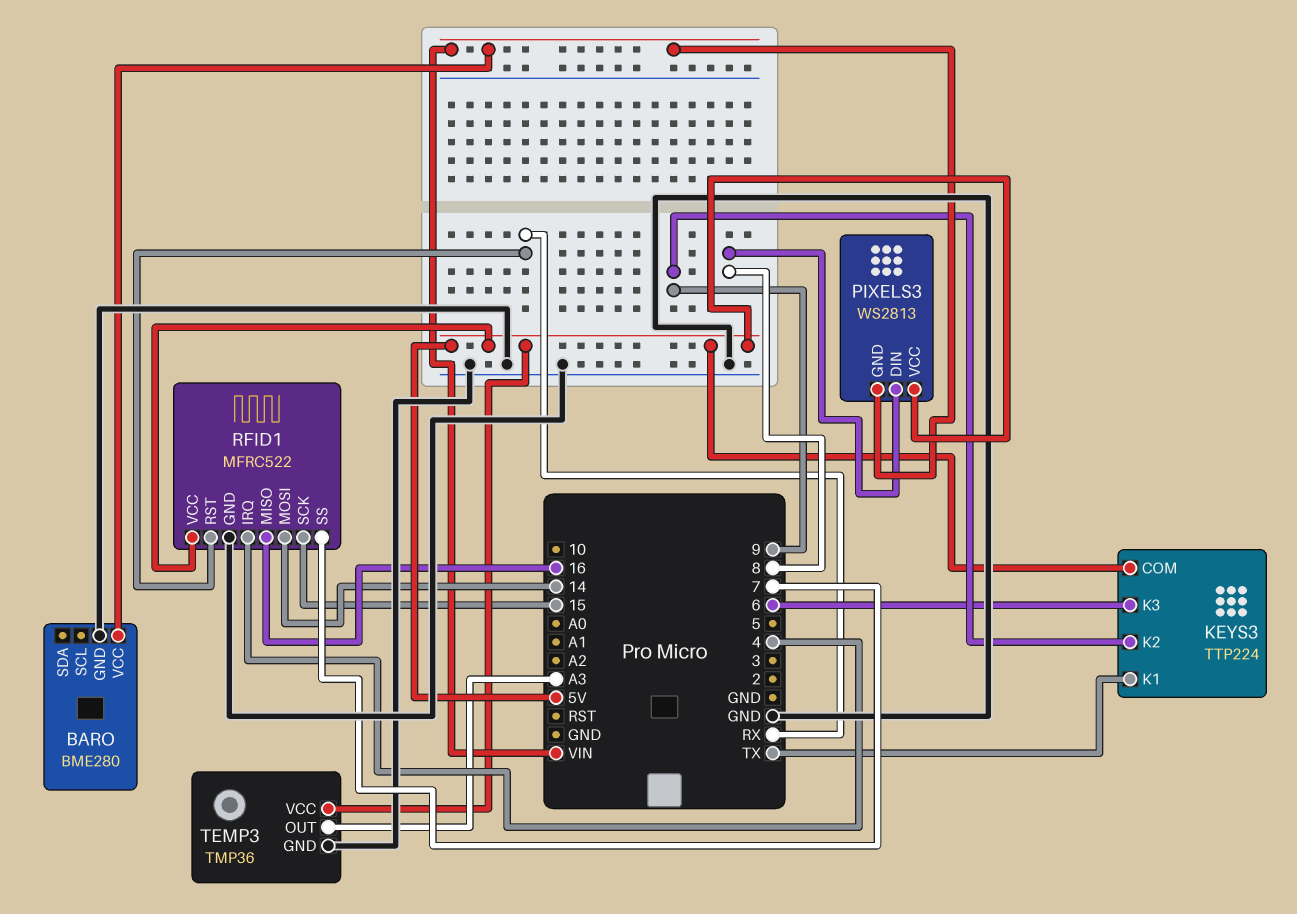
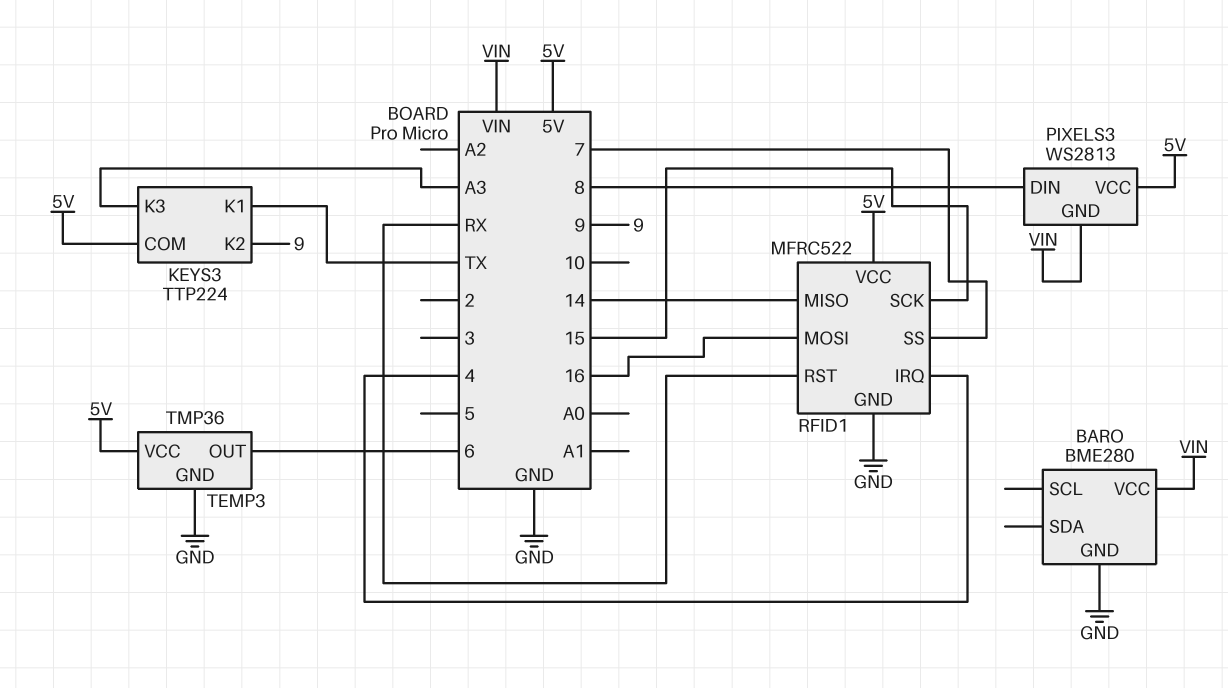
KEYS3 pin K3: 6 -> A3
RFID1 pin MISO: 16 -> 14
RFID1 pin MOSI: 14 -> 16
TEMP3 pin OUT: A3 -> 6

